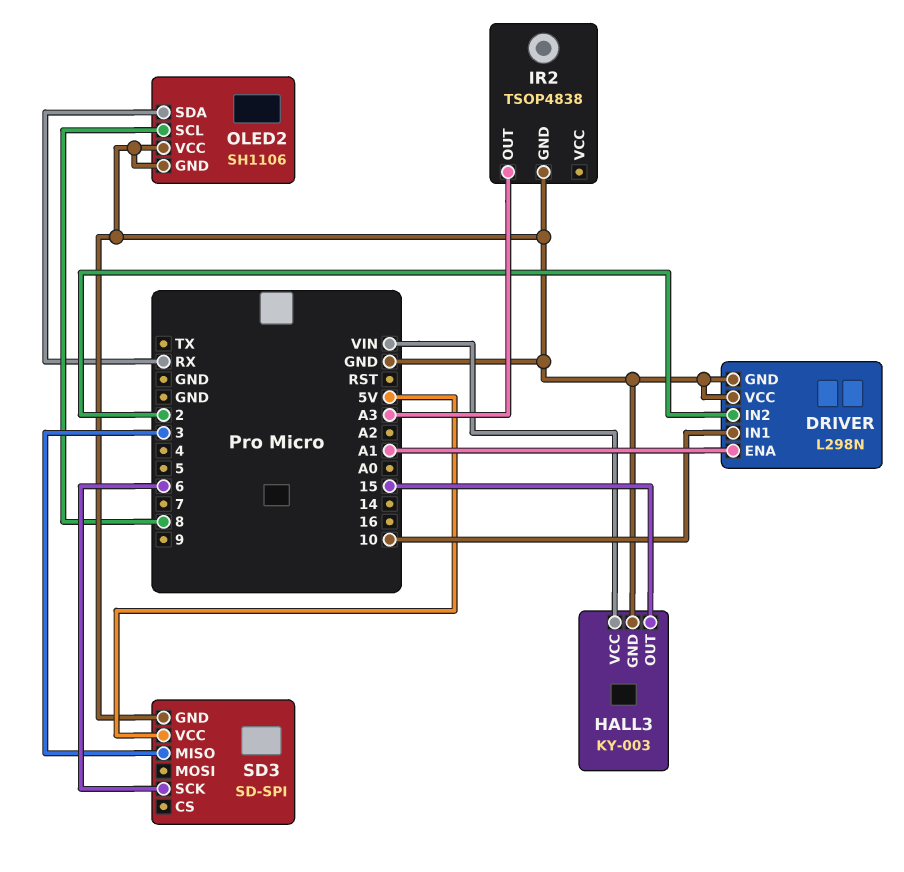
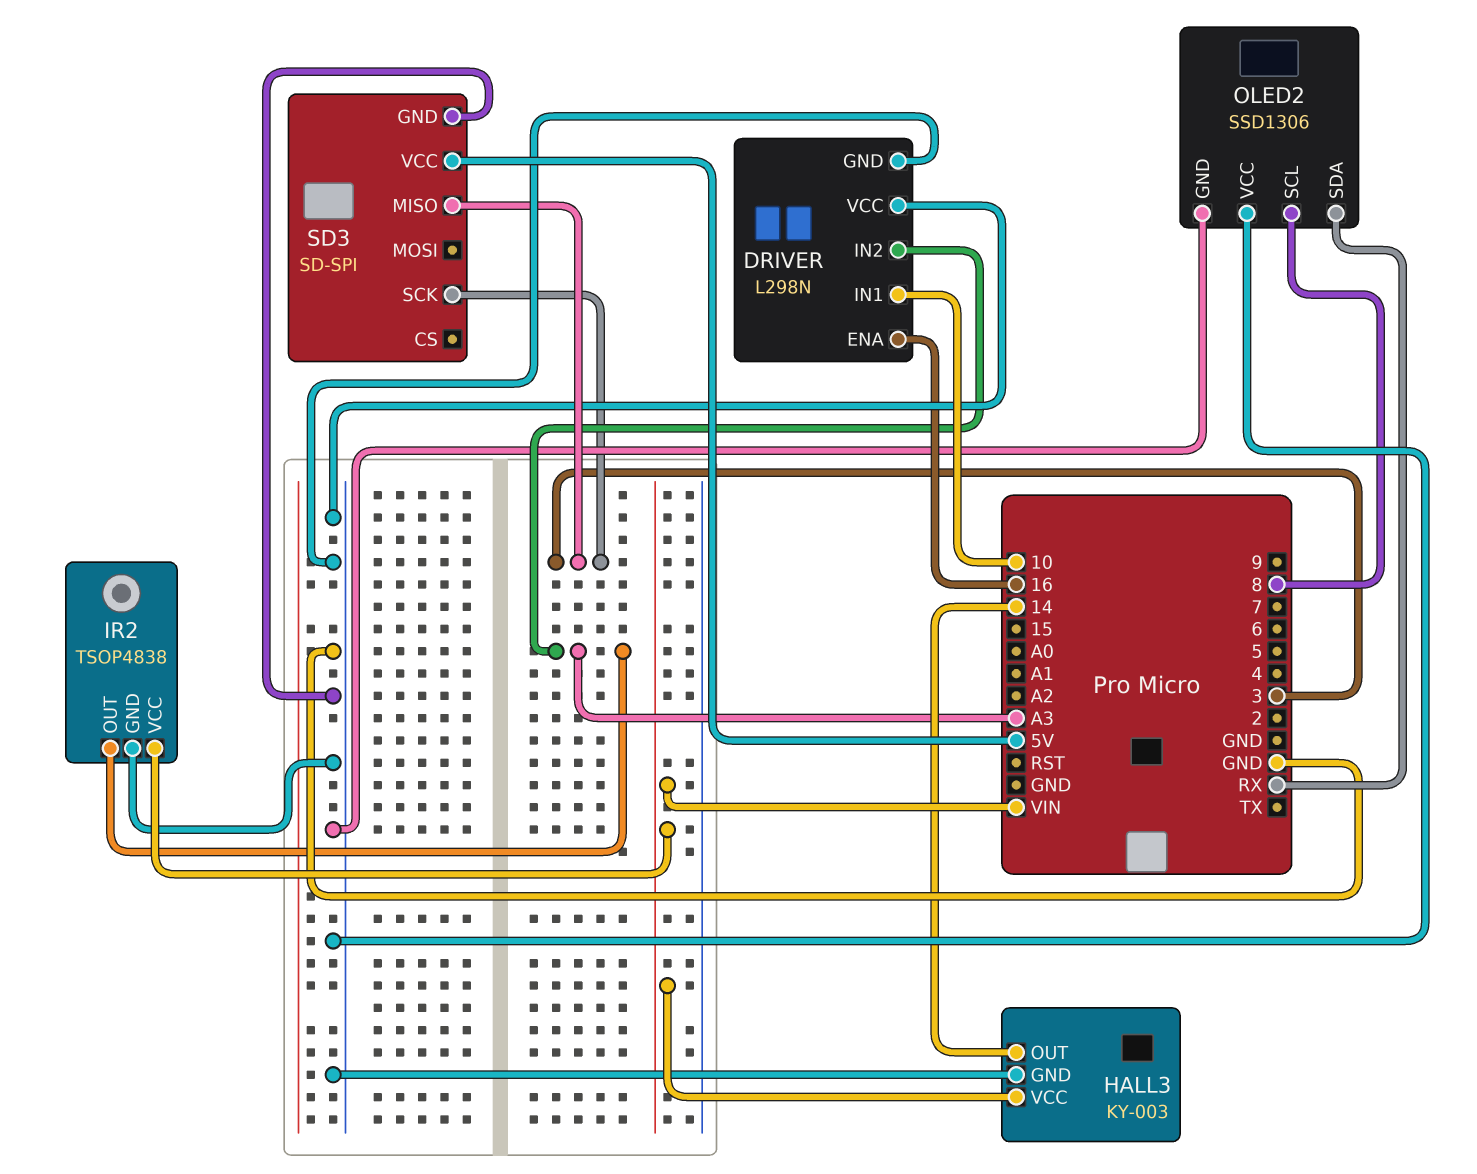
DRIVER pin ENA: A1 -> 16
DRIVER pin IN2: 2 -> A3
HALL3 pin OUT: 15 -> 14
IR2 pin VCC: none -> VIN
OLED2: SH1106 -> SSD1306
SD3 pin SCK: 6 -> 3

